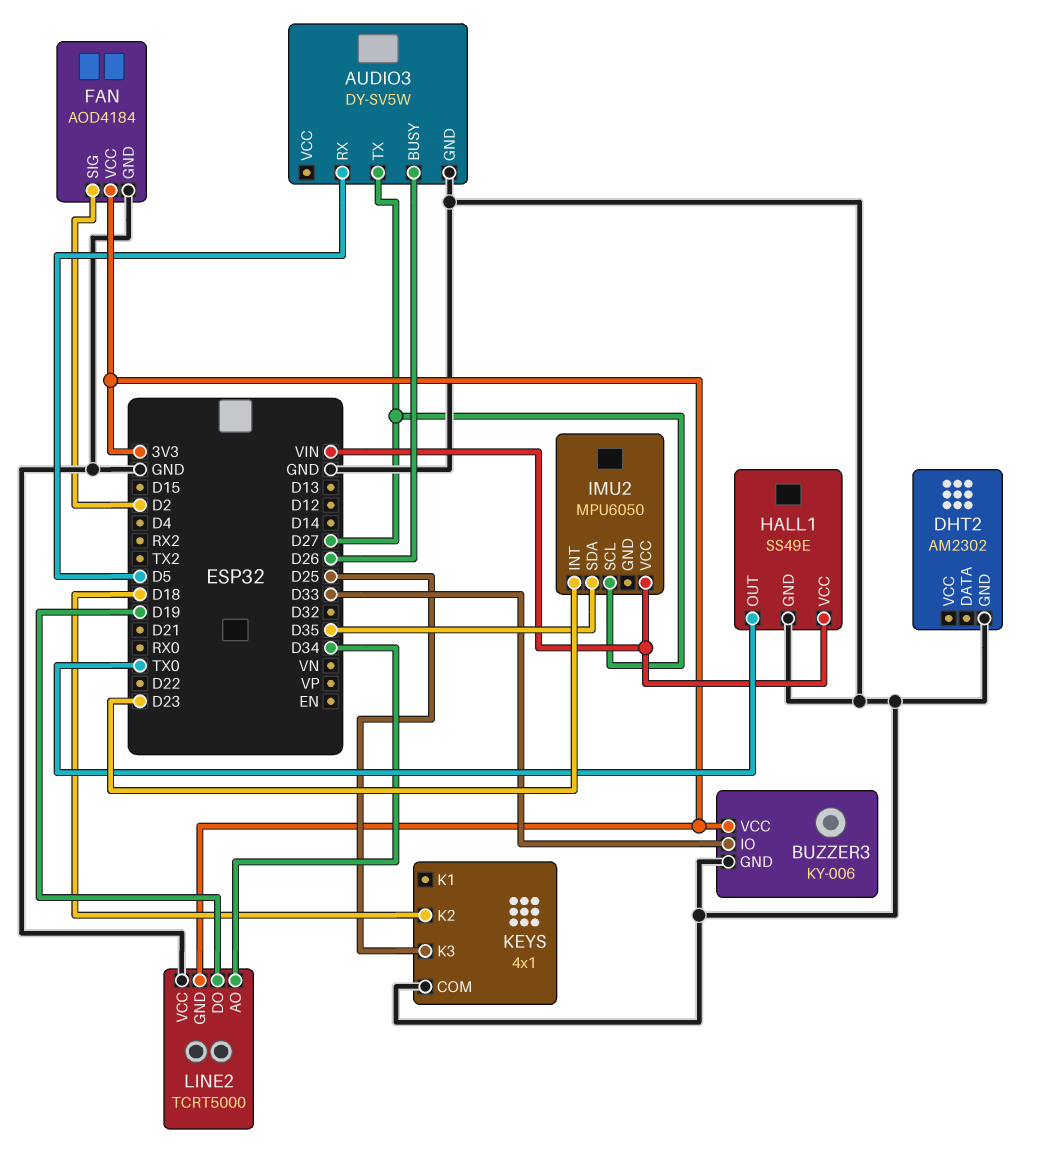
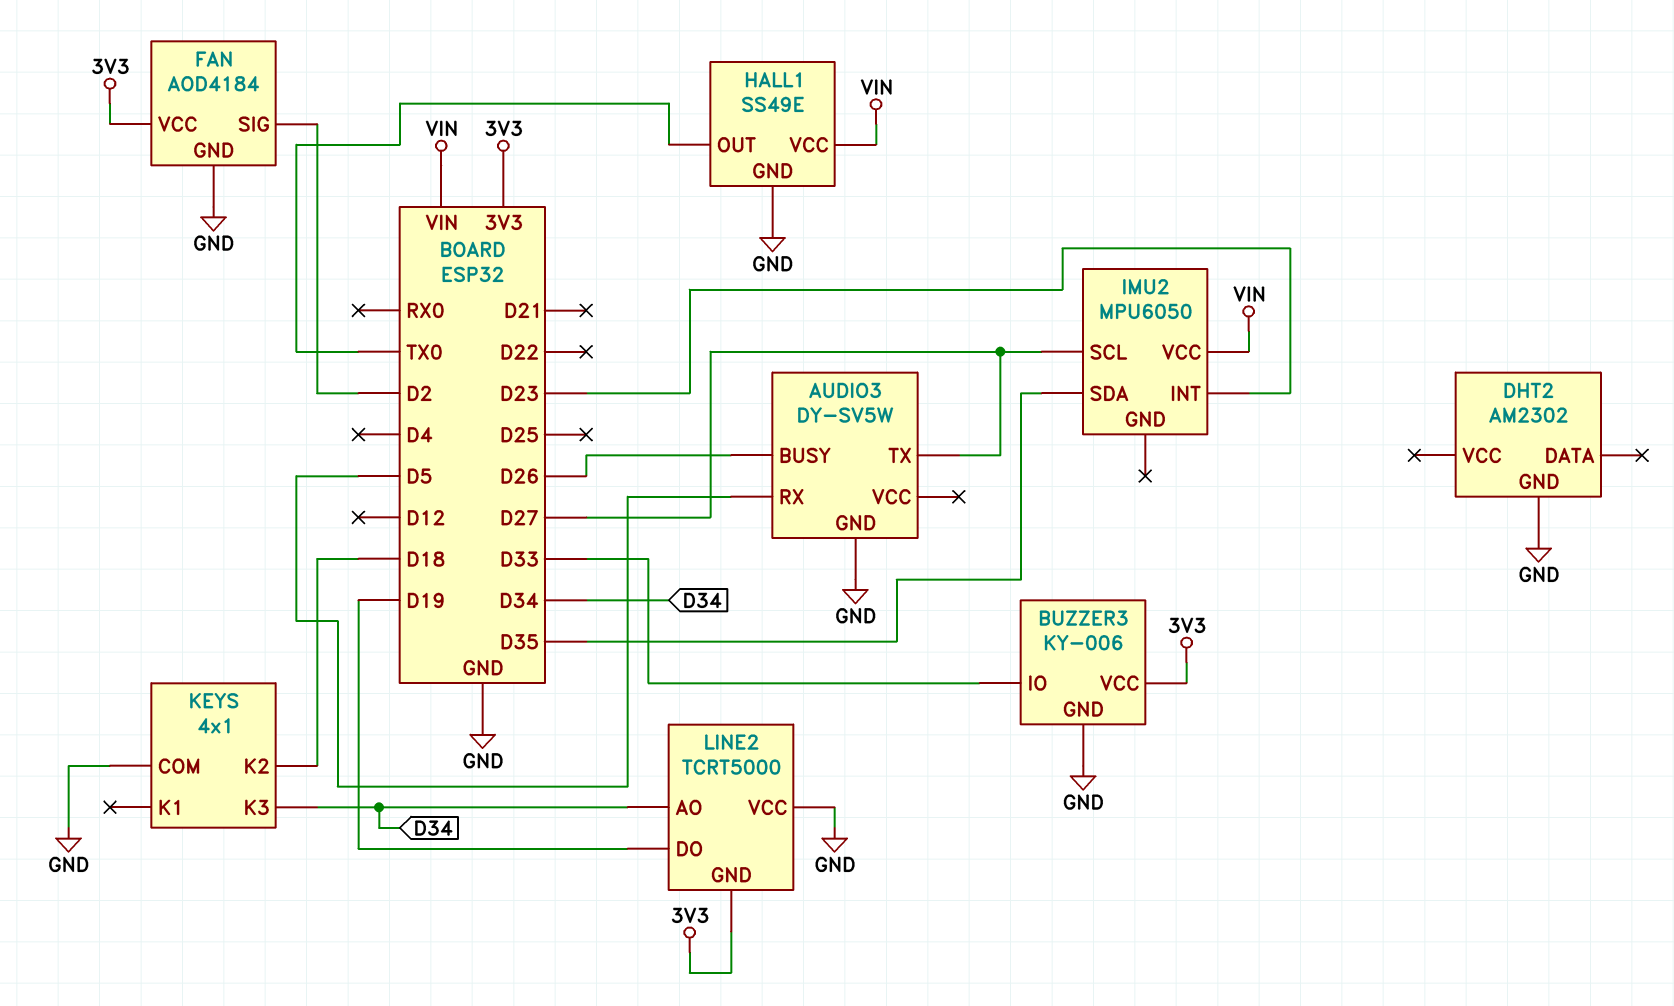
KEYS pin K3: D25 -> D34

